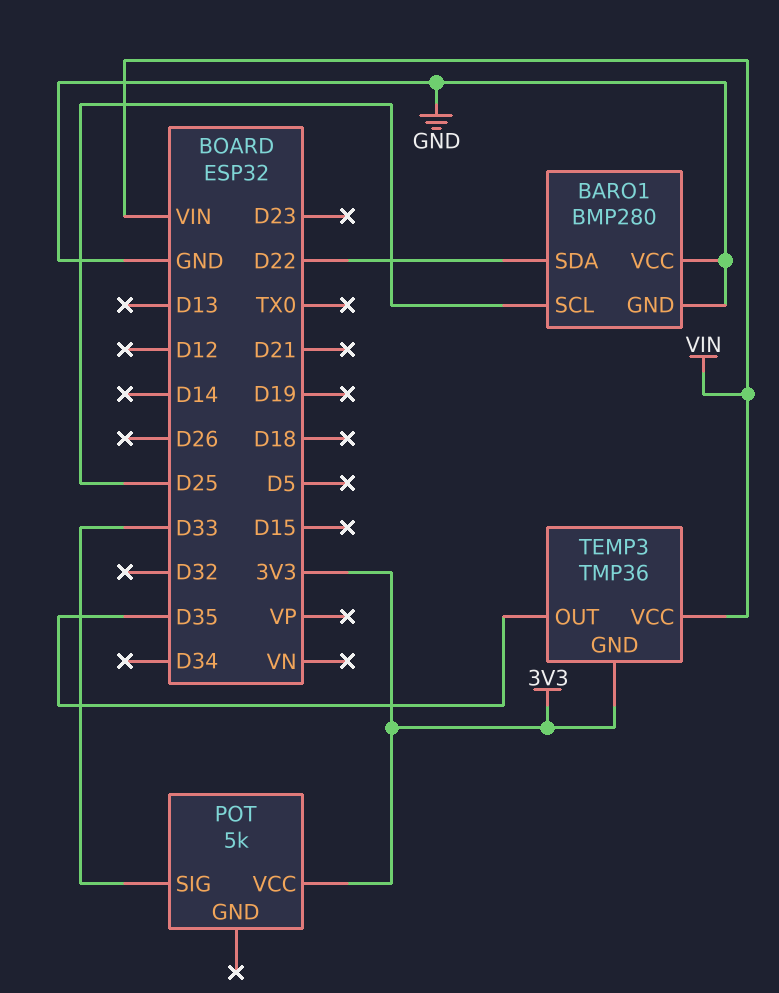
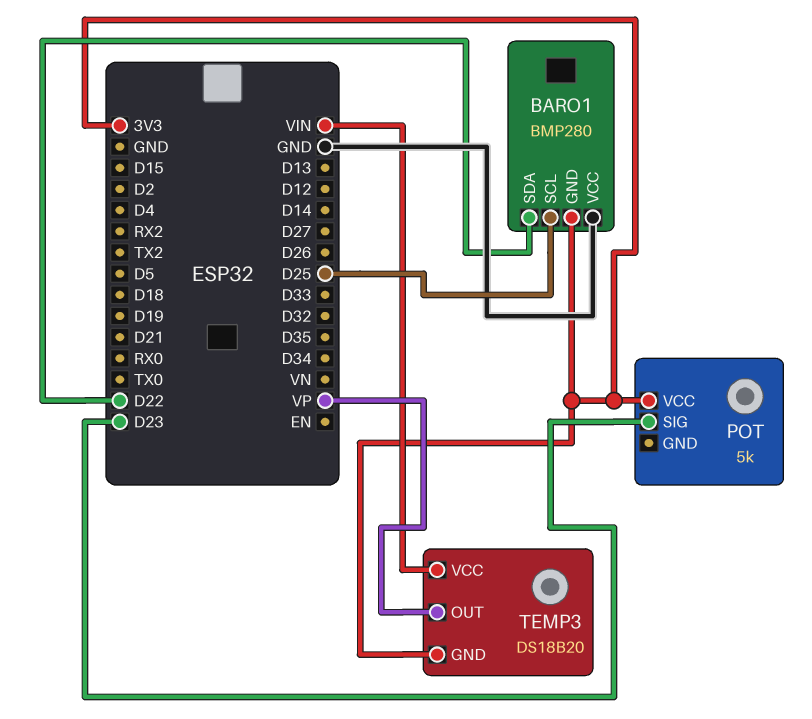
BARO1 pin GND: GND -> 3V3
POT pin SIG: D33 -> D23
TEMP3: TMP36 -> DS18B20
TEMP3 pin OUT: D35 -> VP

